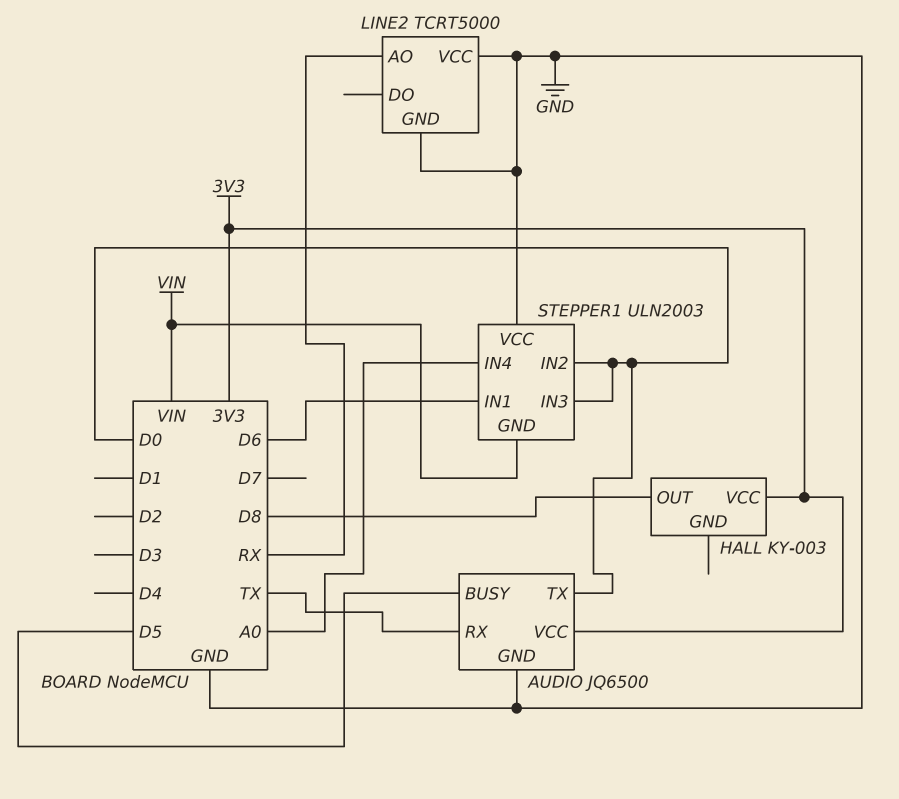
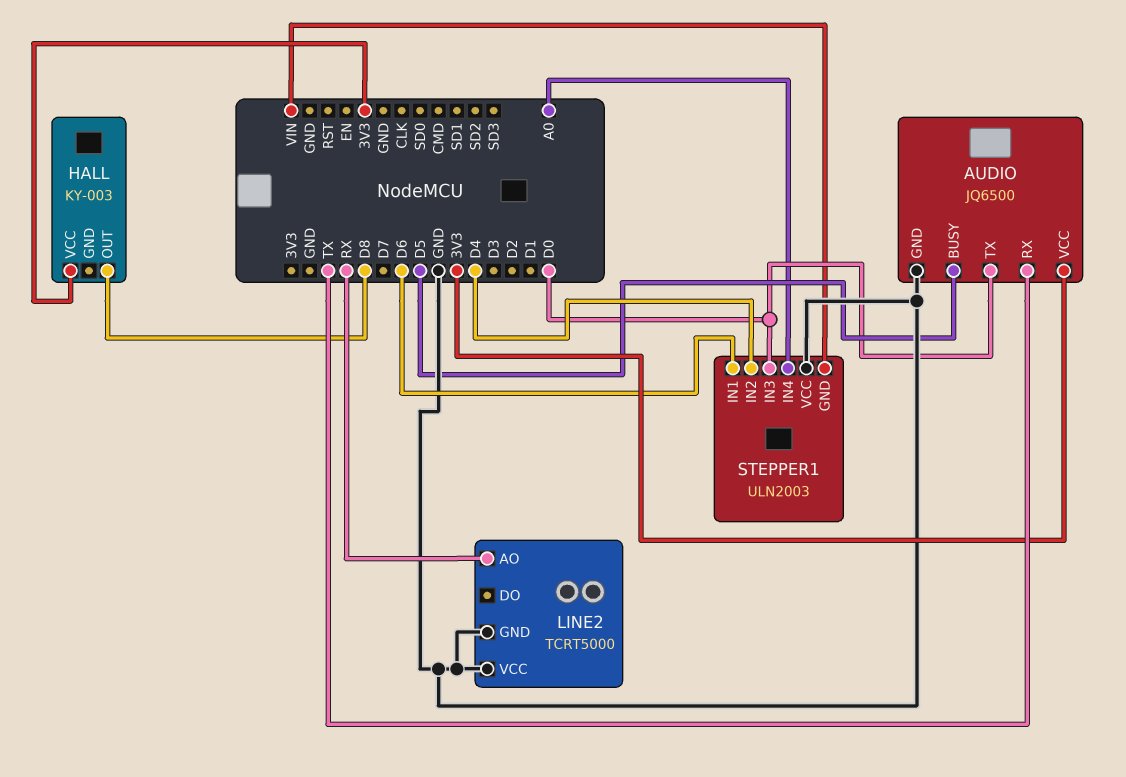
STEPPER1 pin IN2: D0 -> D4

